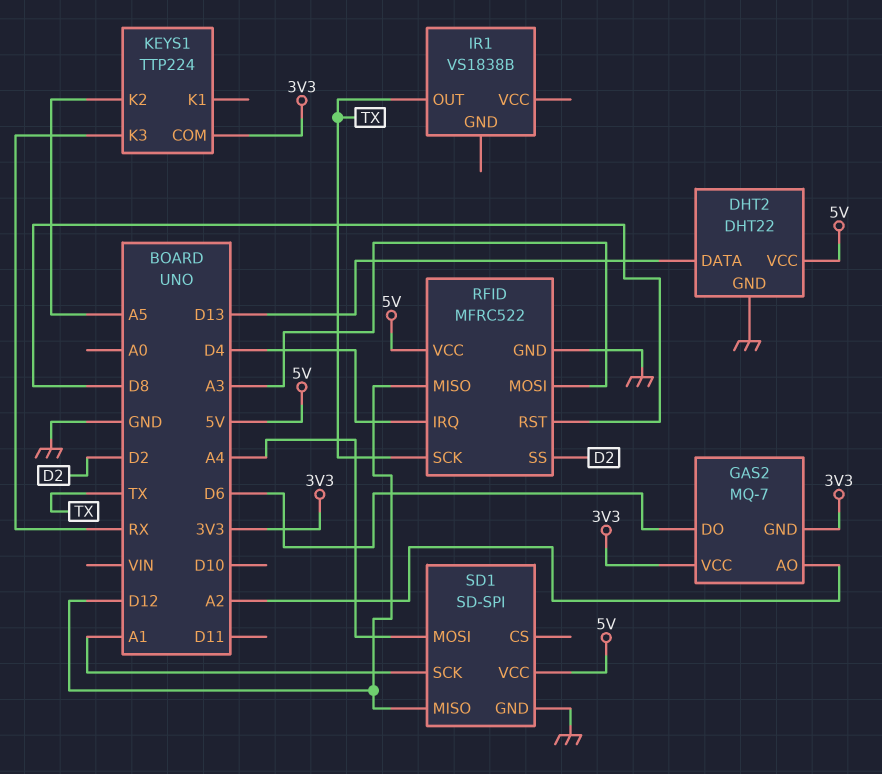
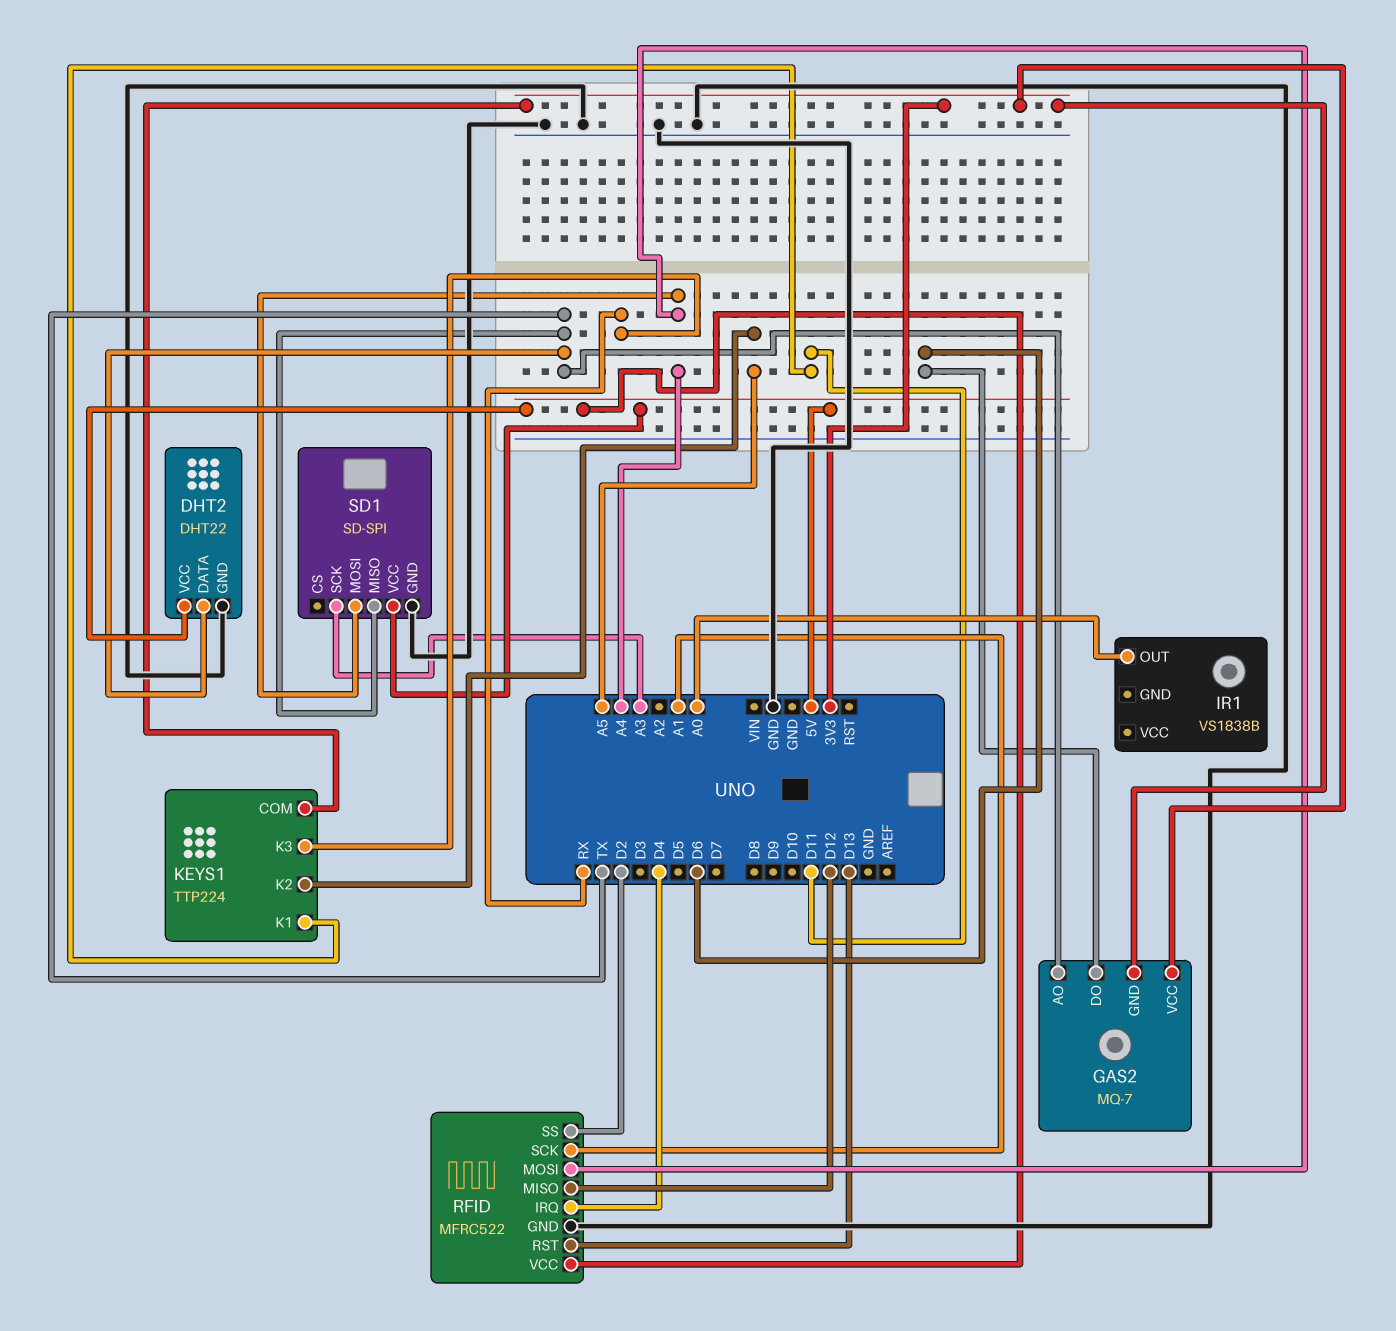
DHT2 pin DATA: D13 -> TX
GAS2 pin AO: A2 -> TX
IR1 pin OUT: TX -> A0
KEYS1 pin K1: none -> D11
RFID pin MOSI: A3 -> A4
RFID pin RST: D8 -> D13
RFID pin SCK: TX -> A1
SD1 pin MISO: D12 -> TX
SD1 pin SCK: A1 -> A3

